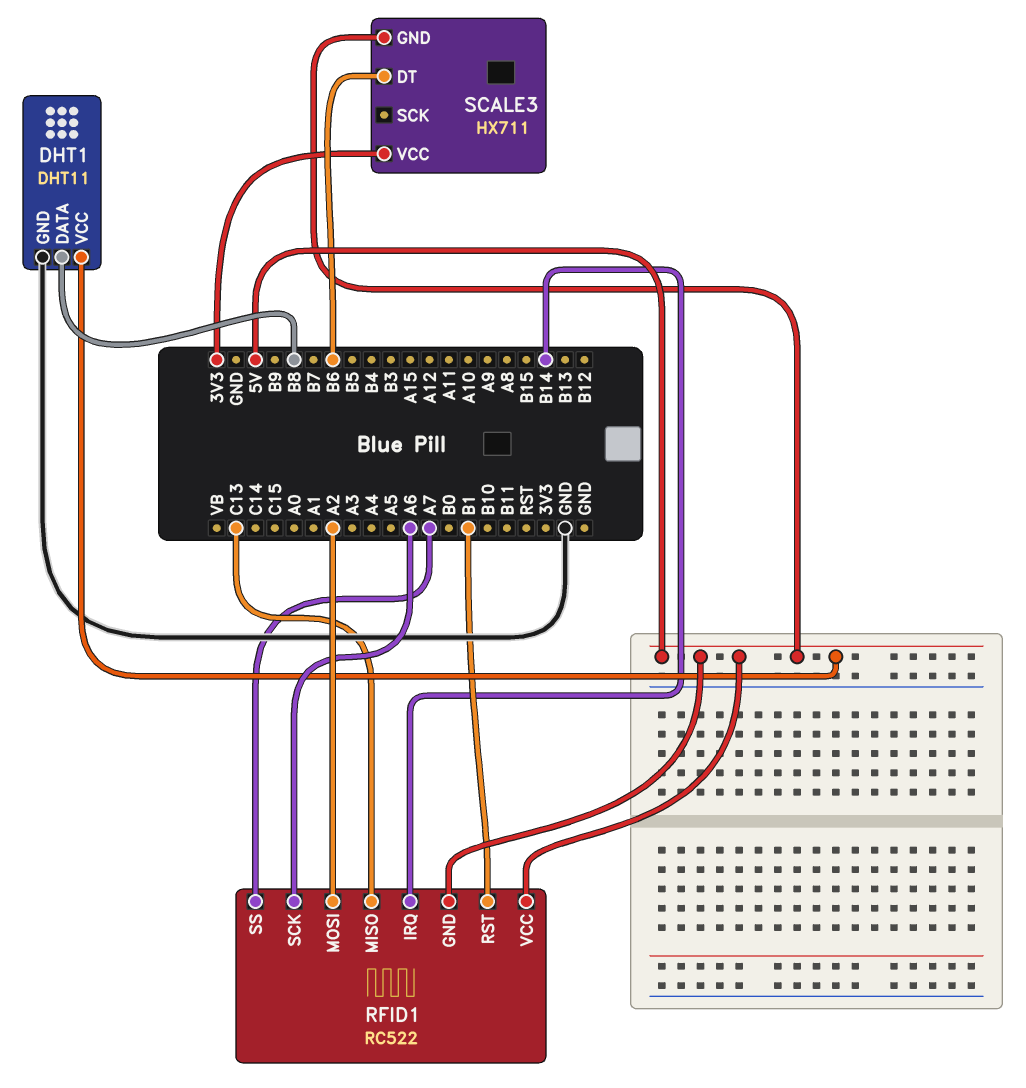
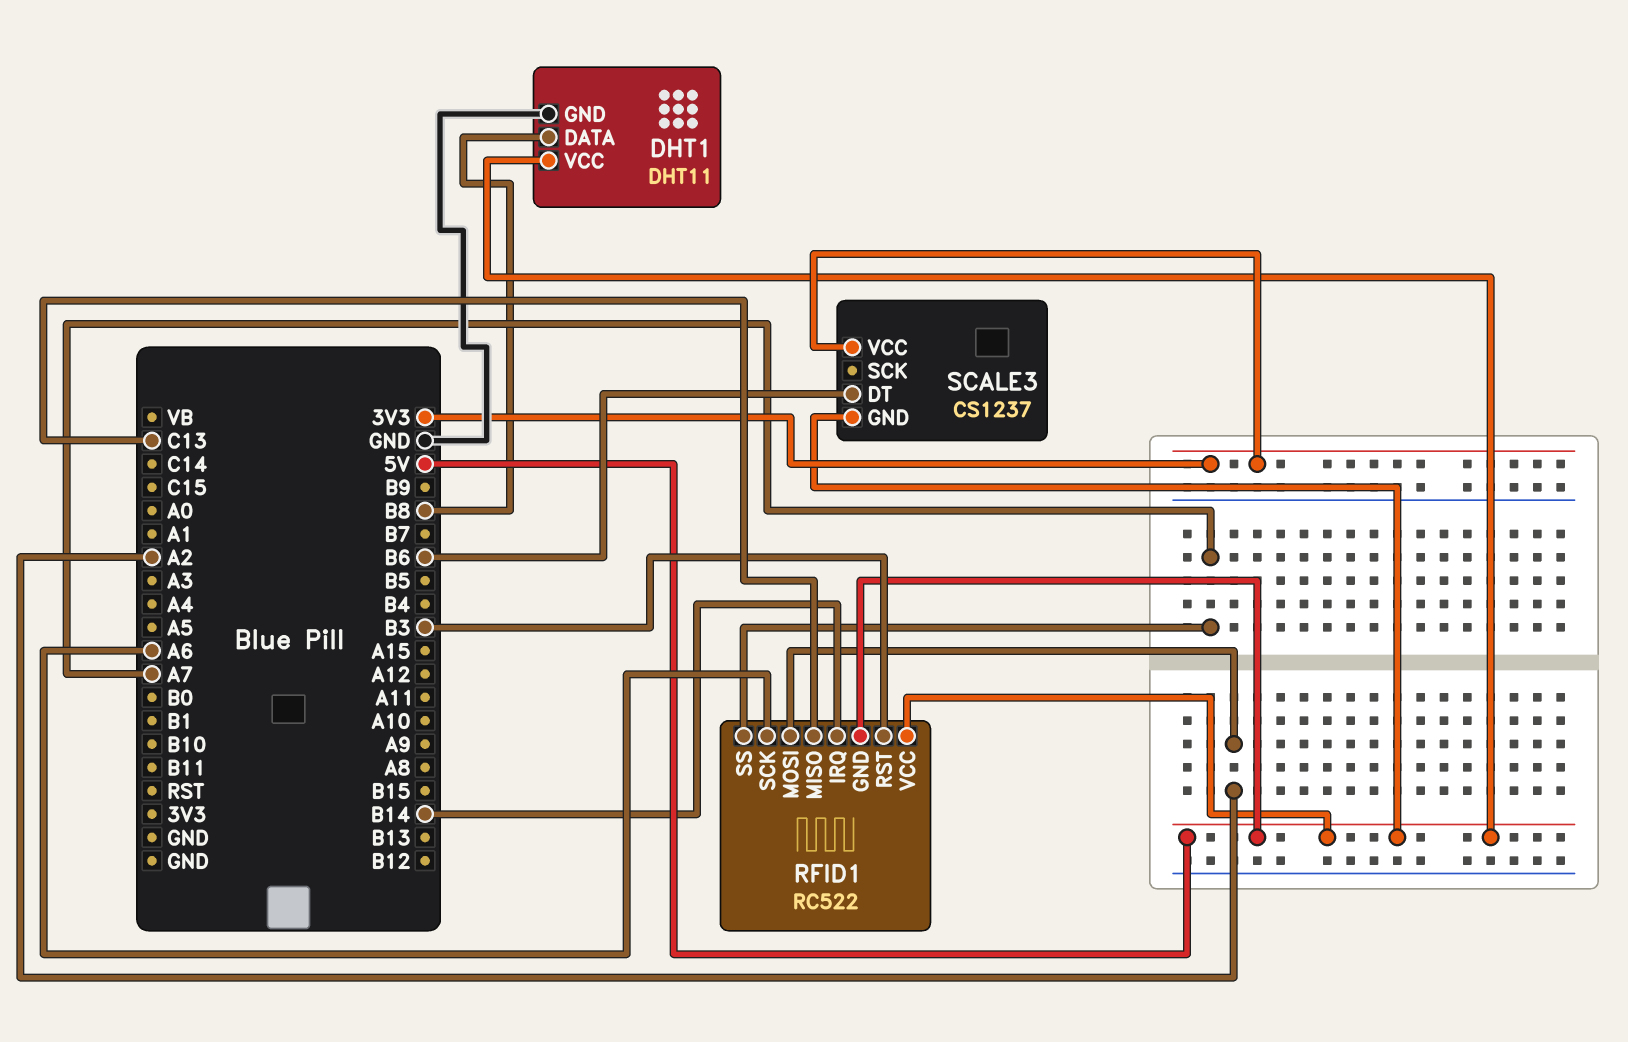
RFID1 pin RST: B1 -> B3
SCALE3: HX711 -> CS1237

